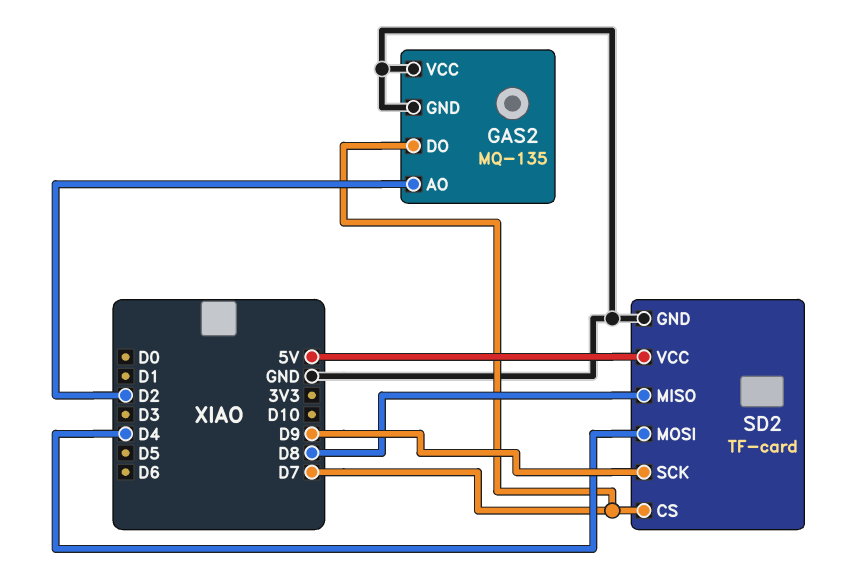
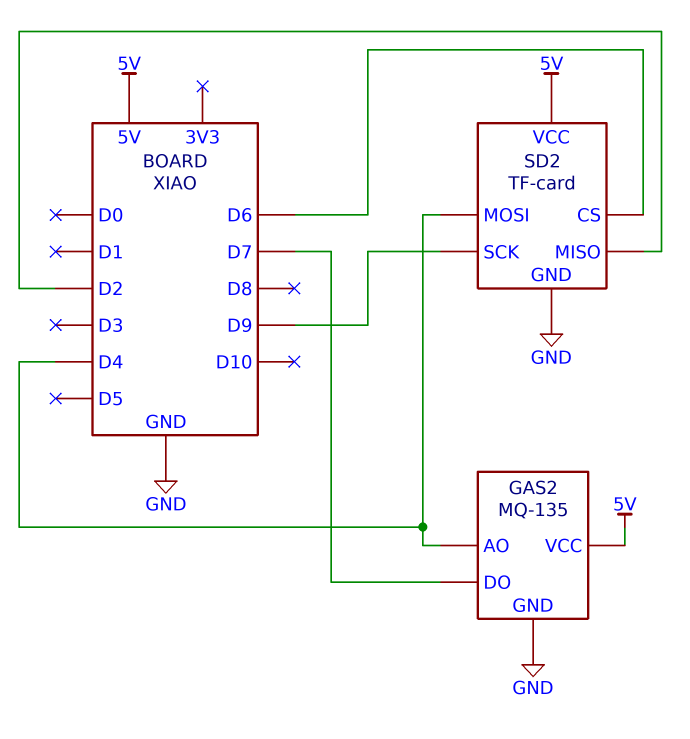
GAS2 pin AO: D2 -> D4
GAS2 pin VCC: GND -> 5V
SD2 pin CS: D7 -> D6
SD2 pin MISO: D8 -> D2

